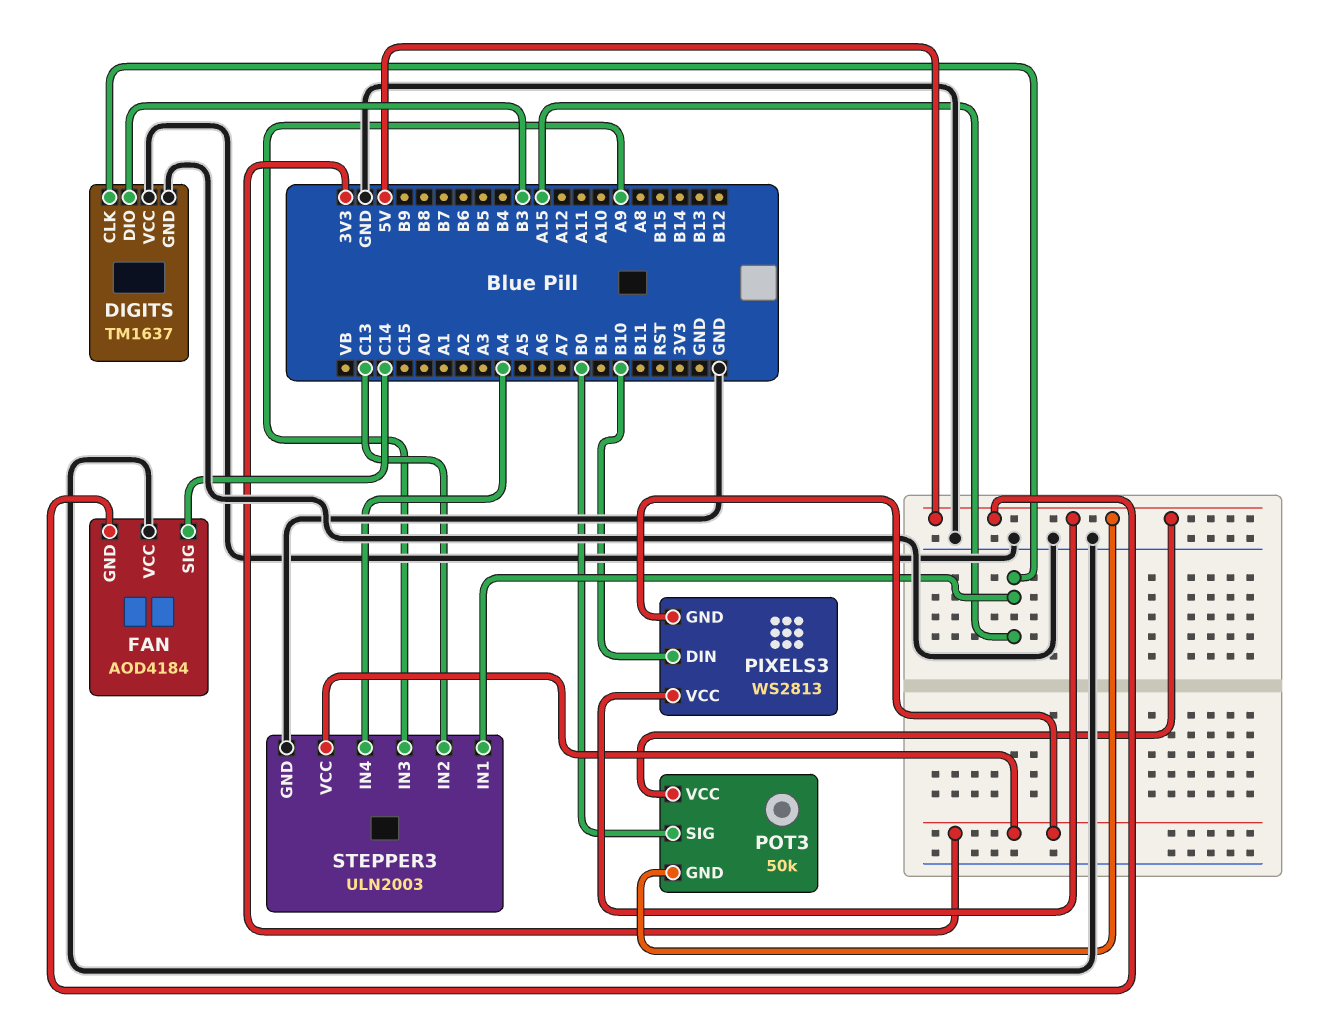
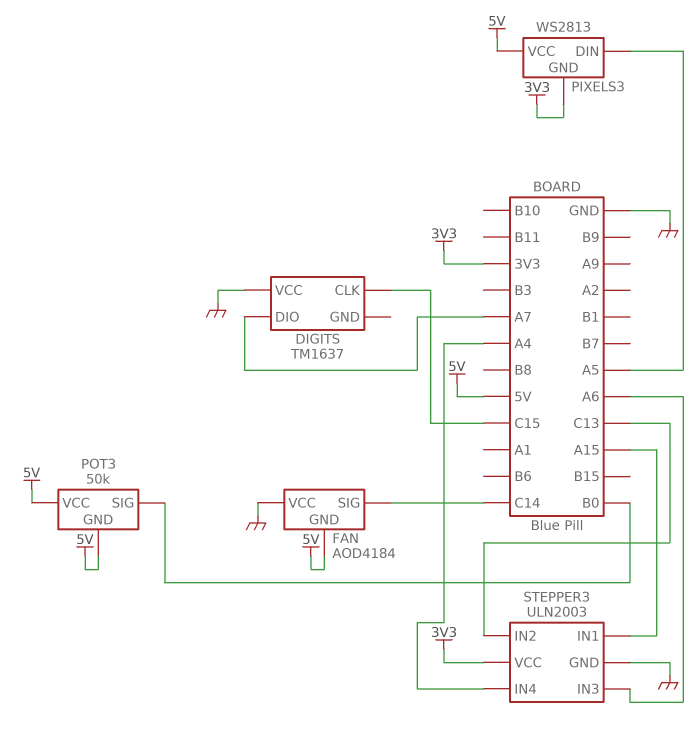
DIGITS pin CLK: A15 -> C15
DIGITS pin DIO: B3 -> A7
DIGITS pin GND: GND -> none
PIXELS3 pin DIN: B10 -> A5
STEPPER3 pin IN3: A9 -> A6

